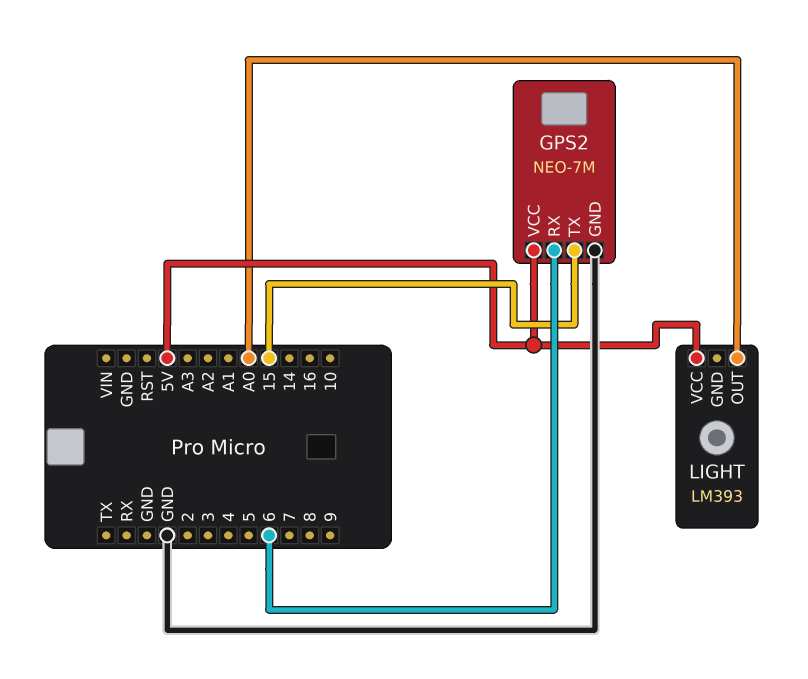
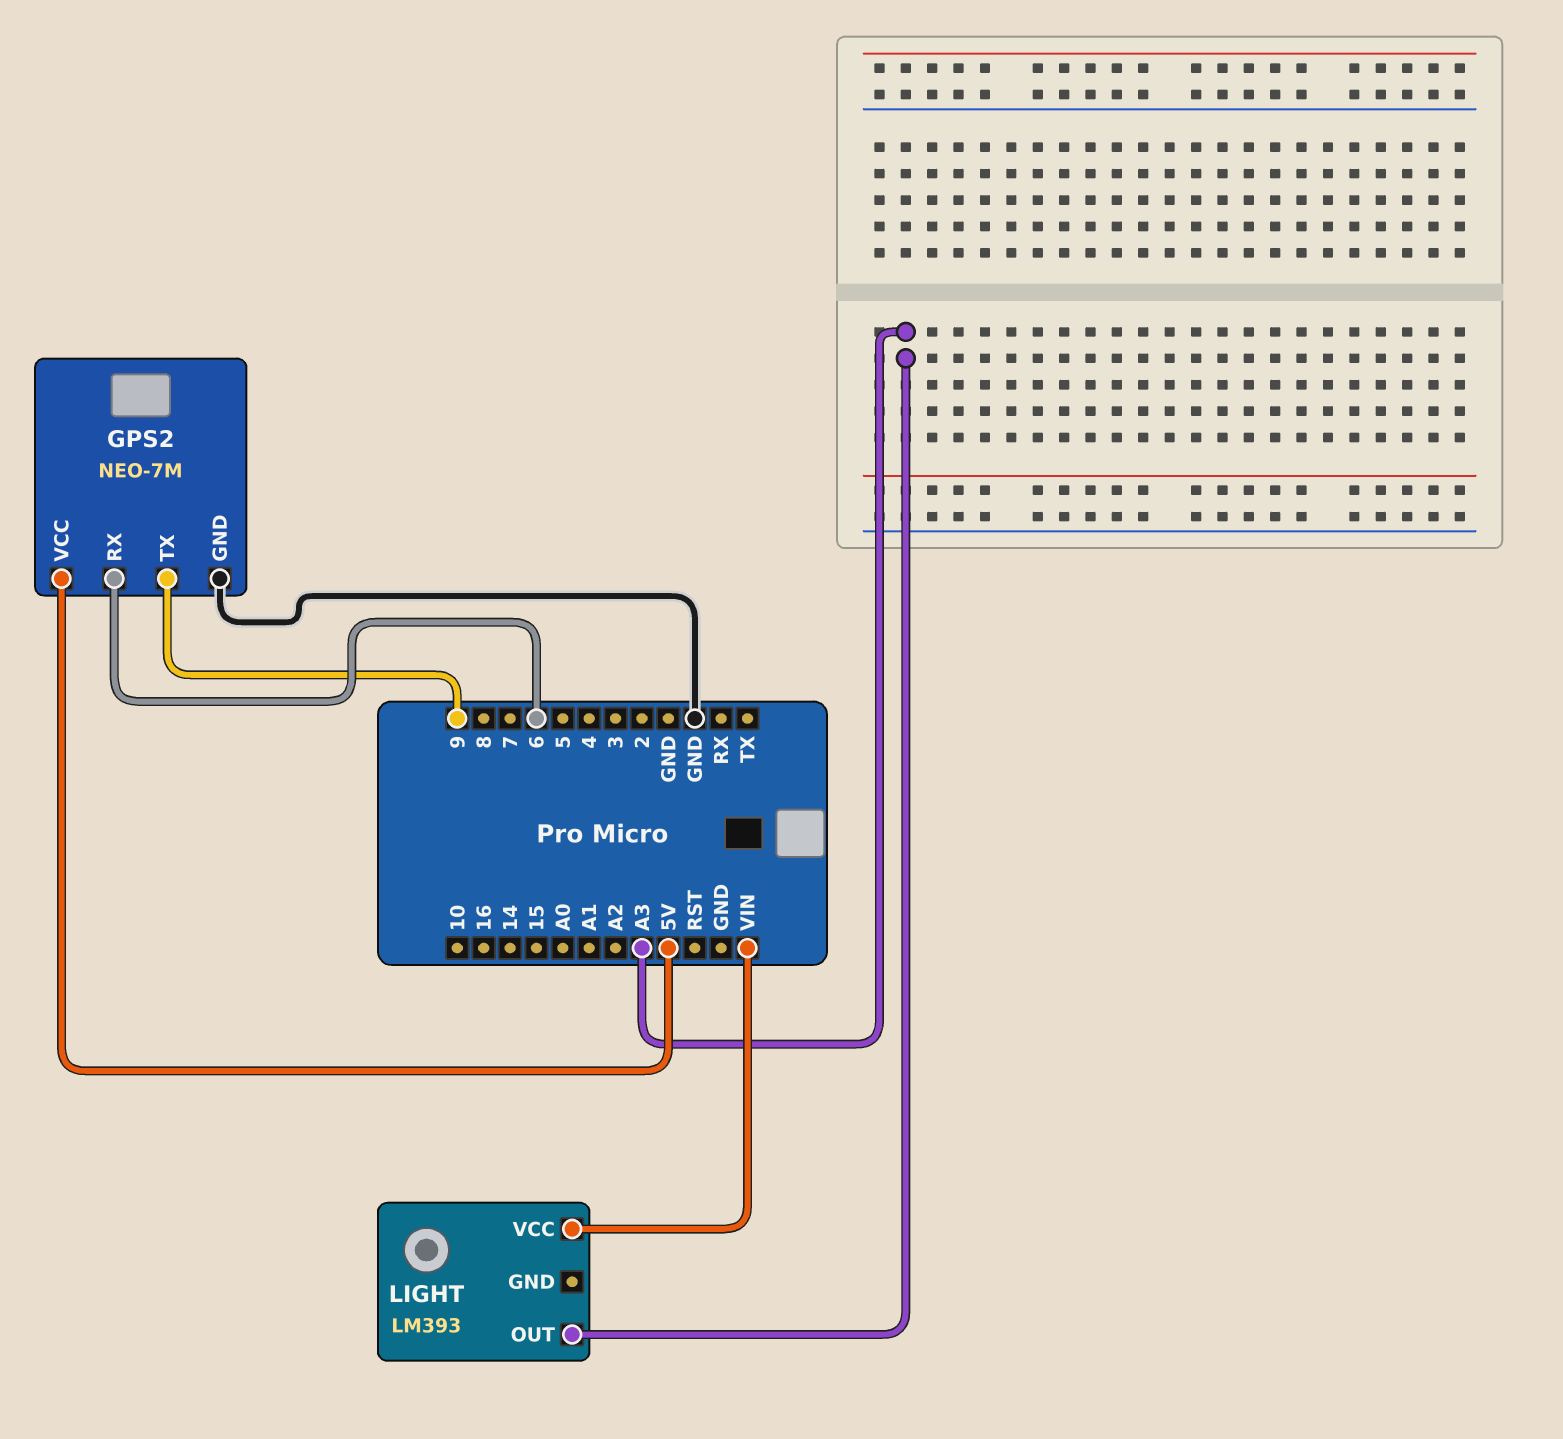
GPS2 pin TX: 15 -> 9
LIGHT pin OUT: A0 -> A3
LIGHT pin VCC: 5V -> VIN

